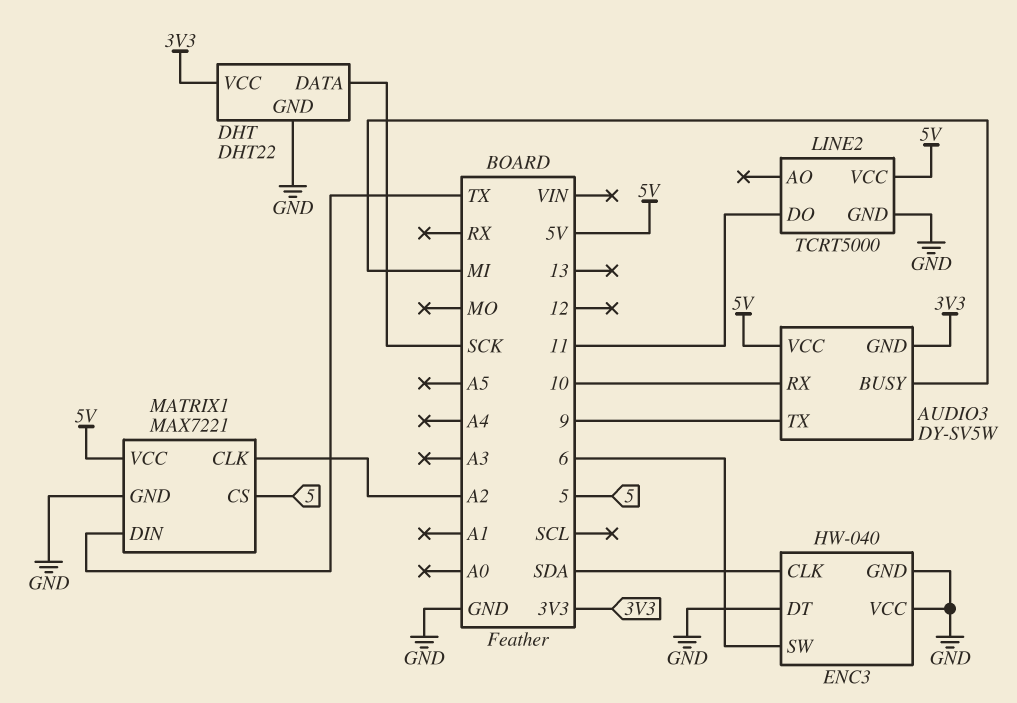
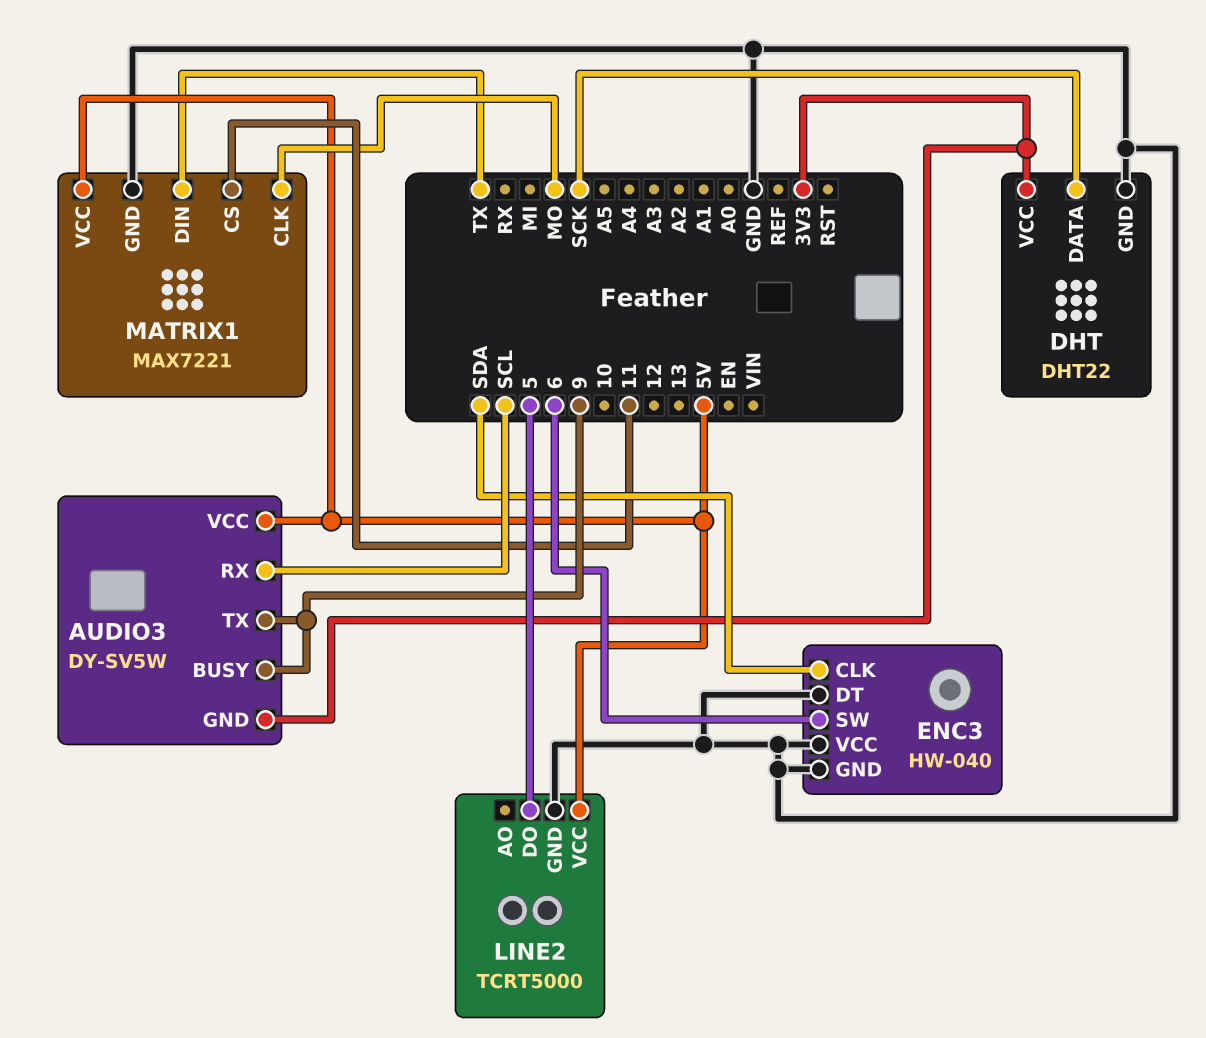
AUDIO3 pin BUSY: MI -> 9
AUDIO3 pin RX: 10 -> SCL
LINE2 pin DO: 11 -> 5
MATRIX1 pin CLK: A2 -> MO
MATRIX1 pin CS: 5 -> 11

